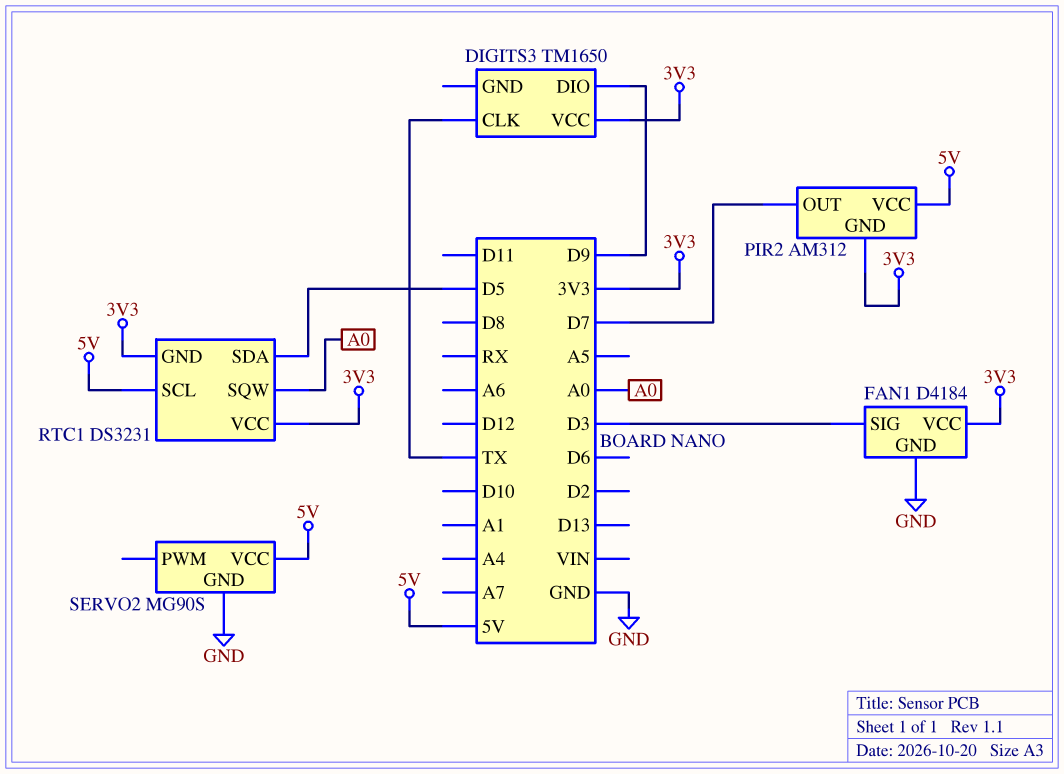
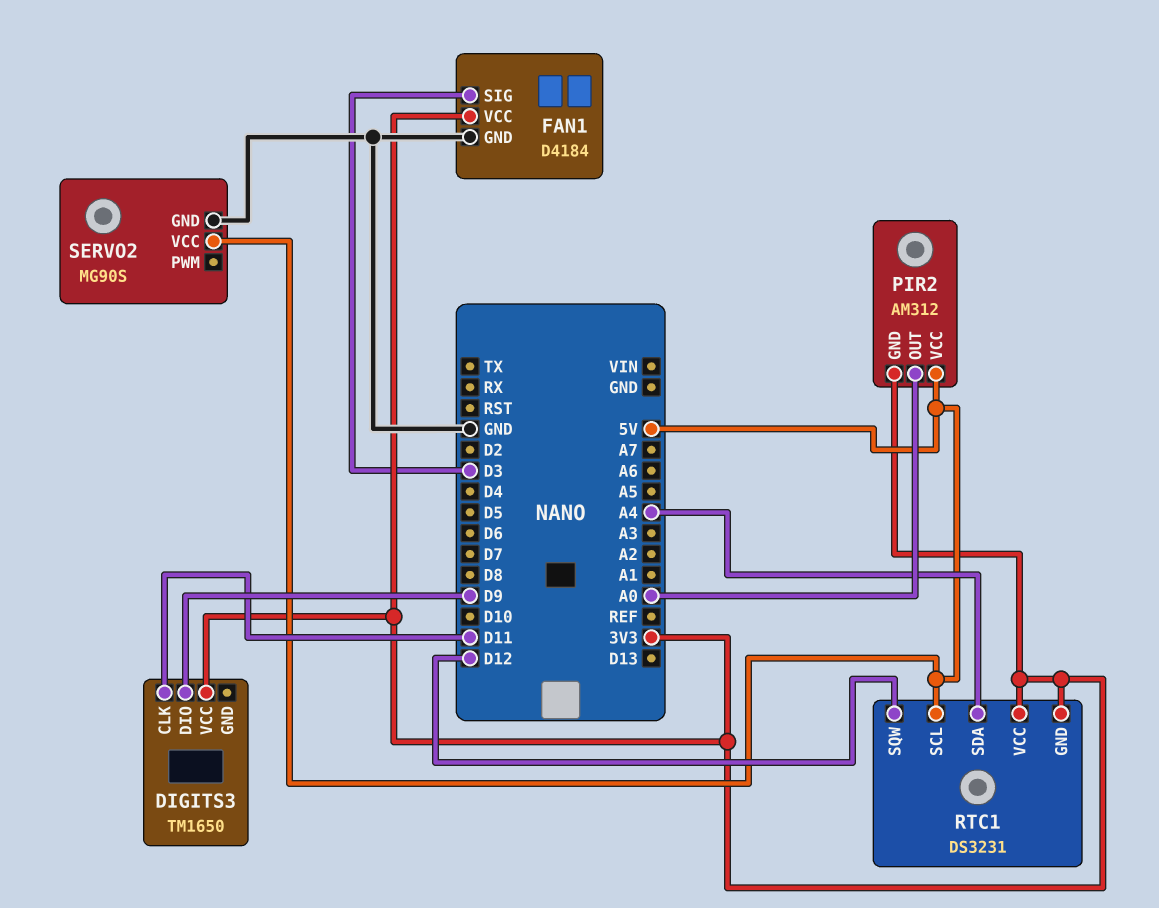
DIGITS3 pin CLK: TX -> D11
PIR2 pin OUT: D7 -> A0
RTC1 pin SDA: D5 -> A4
RTC1 pin SQW: A0 -> D12

